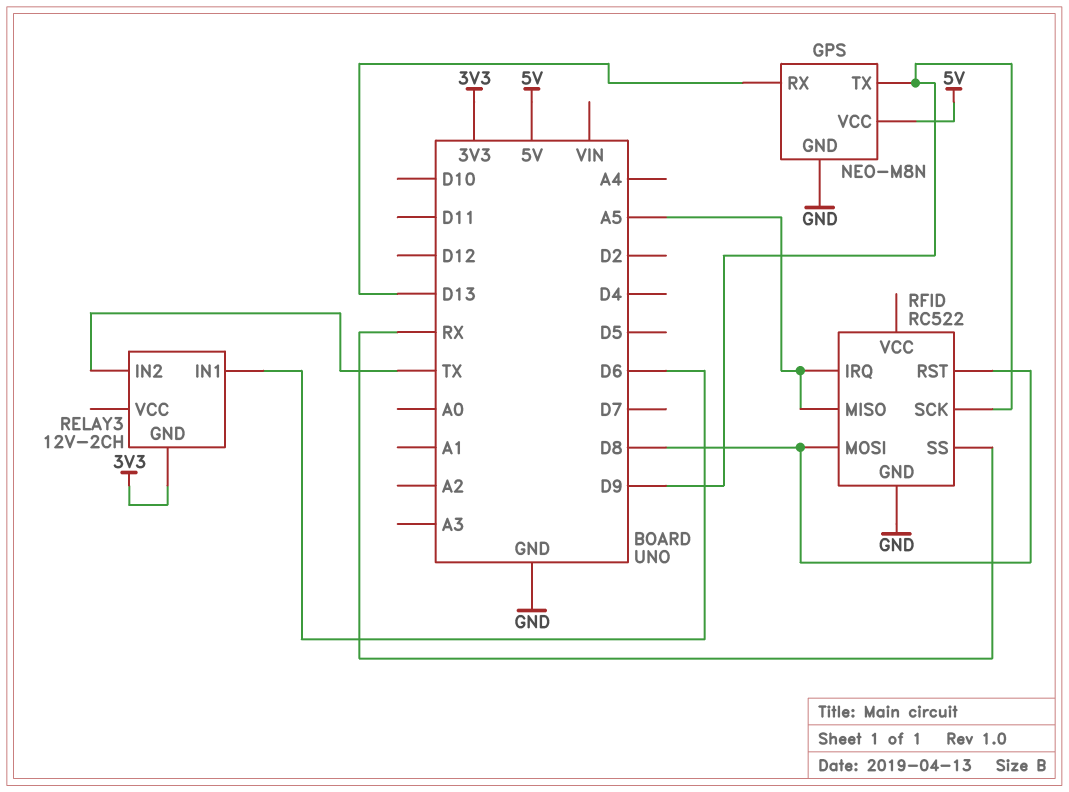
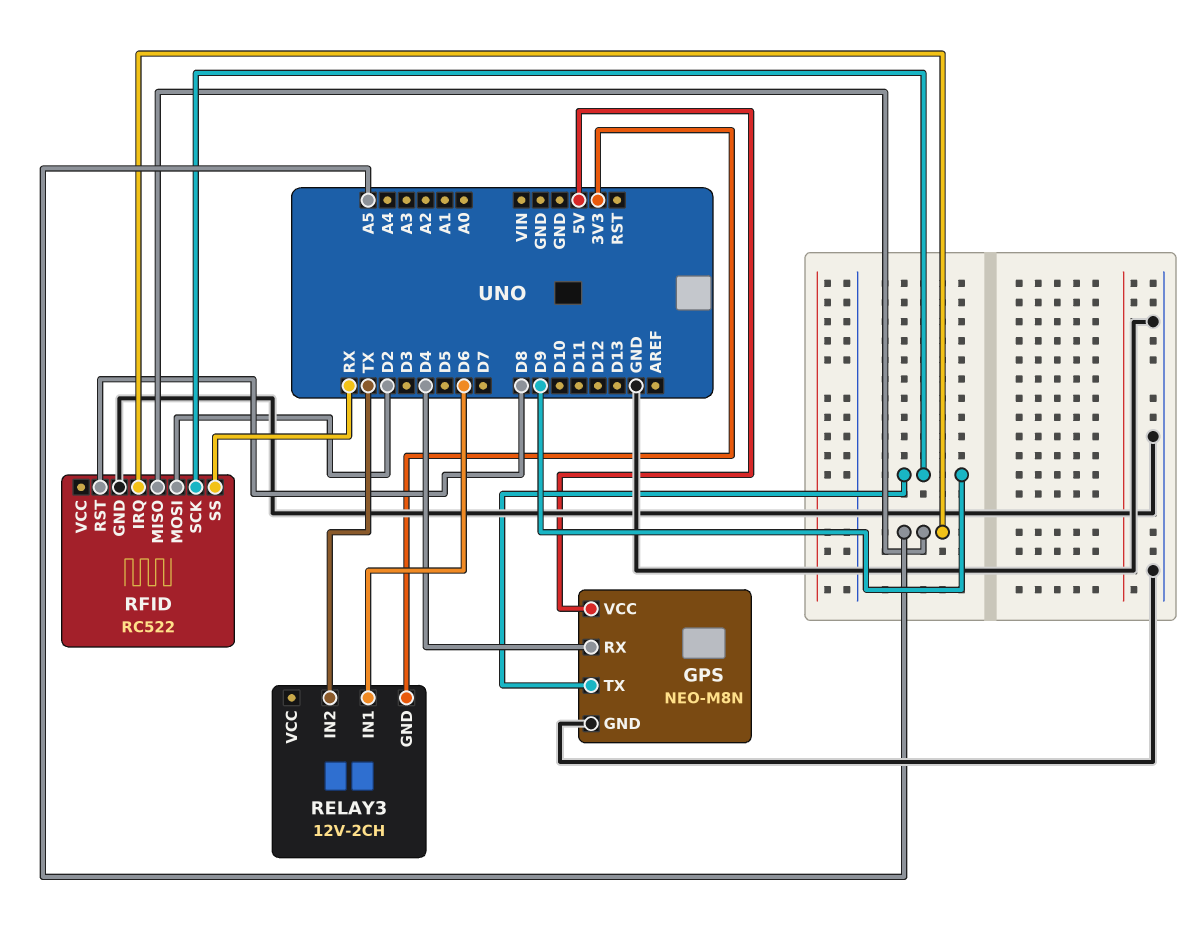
GPS pin RX: D13 -> D4
RFID pin MOSI: D8 -> D2

